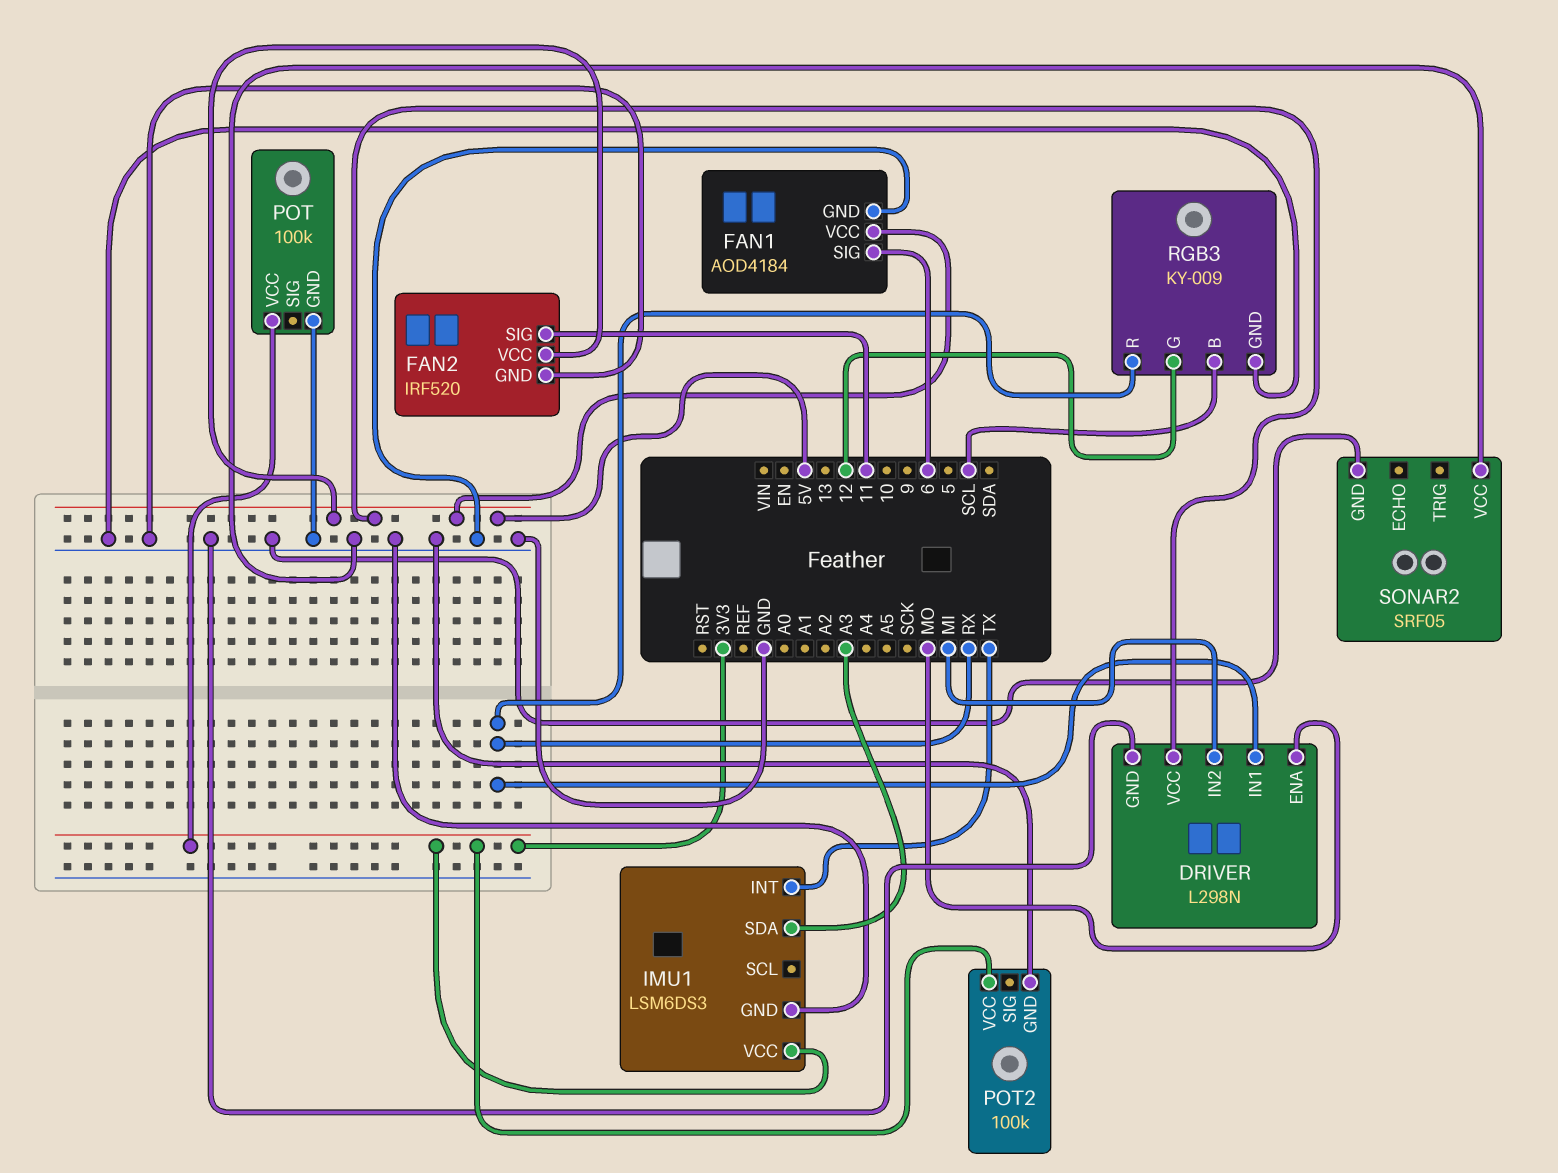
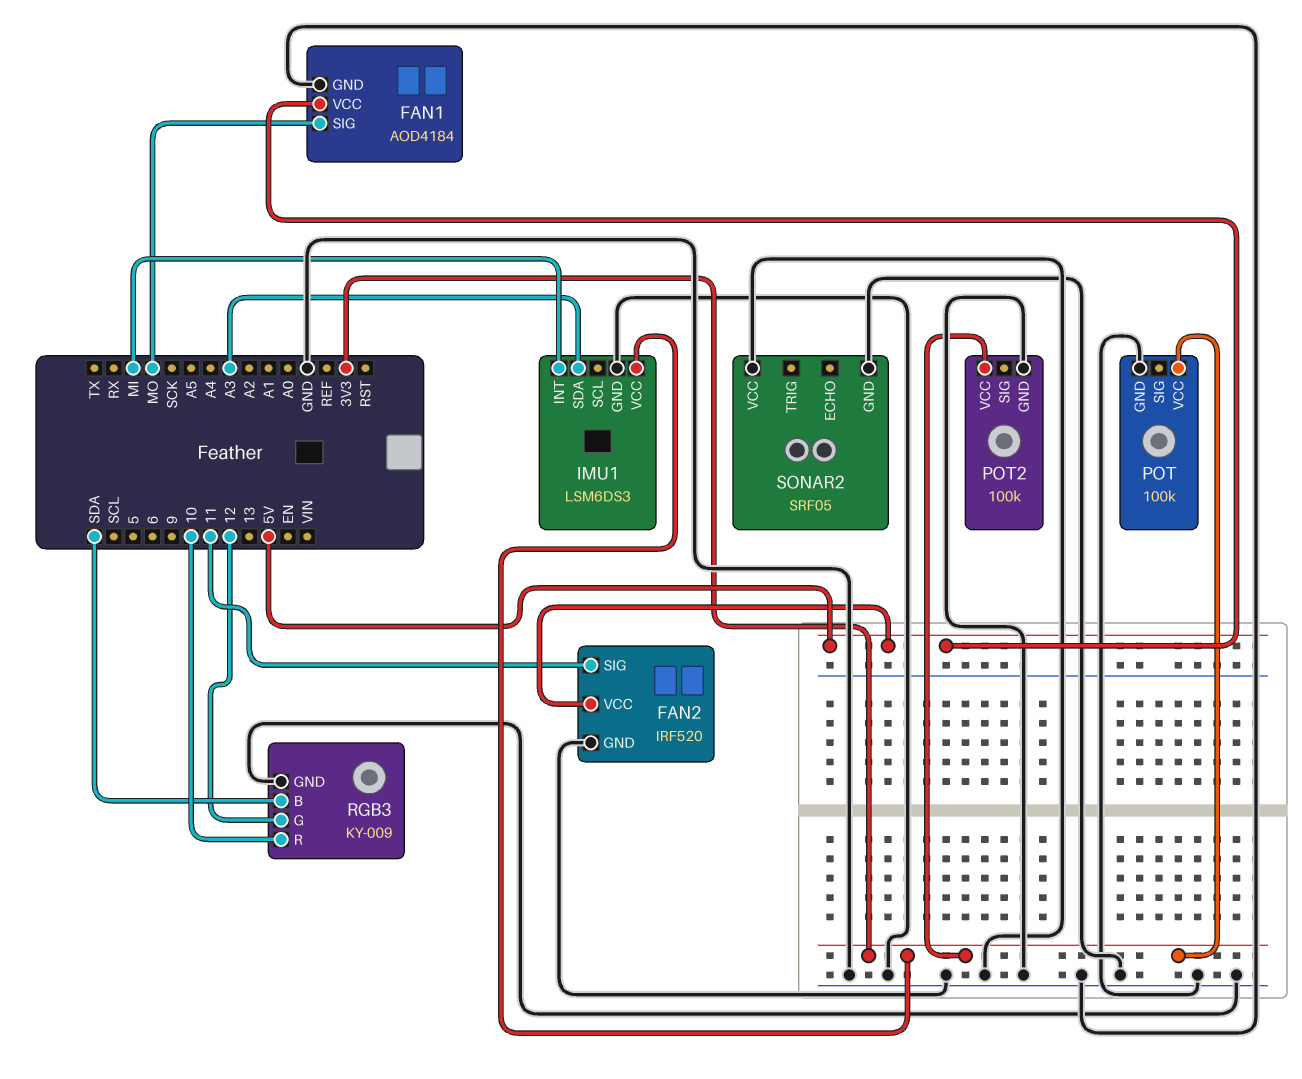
DRIVER: L298N -> none
DRIVER pin ENA: MO -> none
DRIVER pin GND: GND -> none
DRIVER pin IN1: RX -> none
DRIVER pin IN2: MI -> none
DRIVER pin VCC: 5V -> none
FAN1 pin SIG: 6 -> MO
IMU1 pin INT: TX -> MI
RGB3 pin B: SCL -> SDA
RGB3 pin R: RX -> 10

